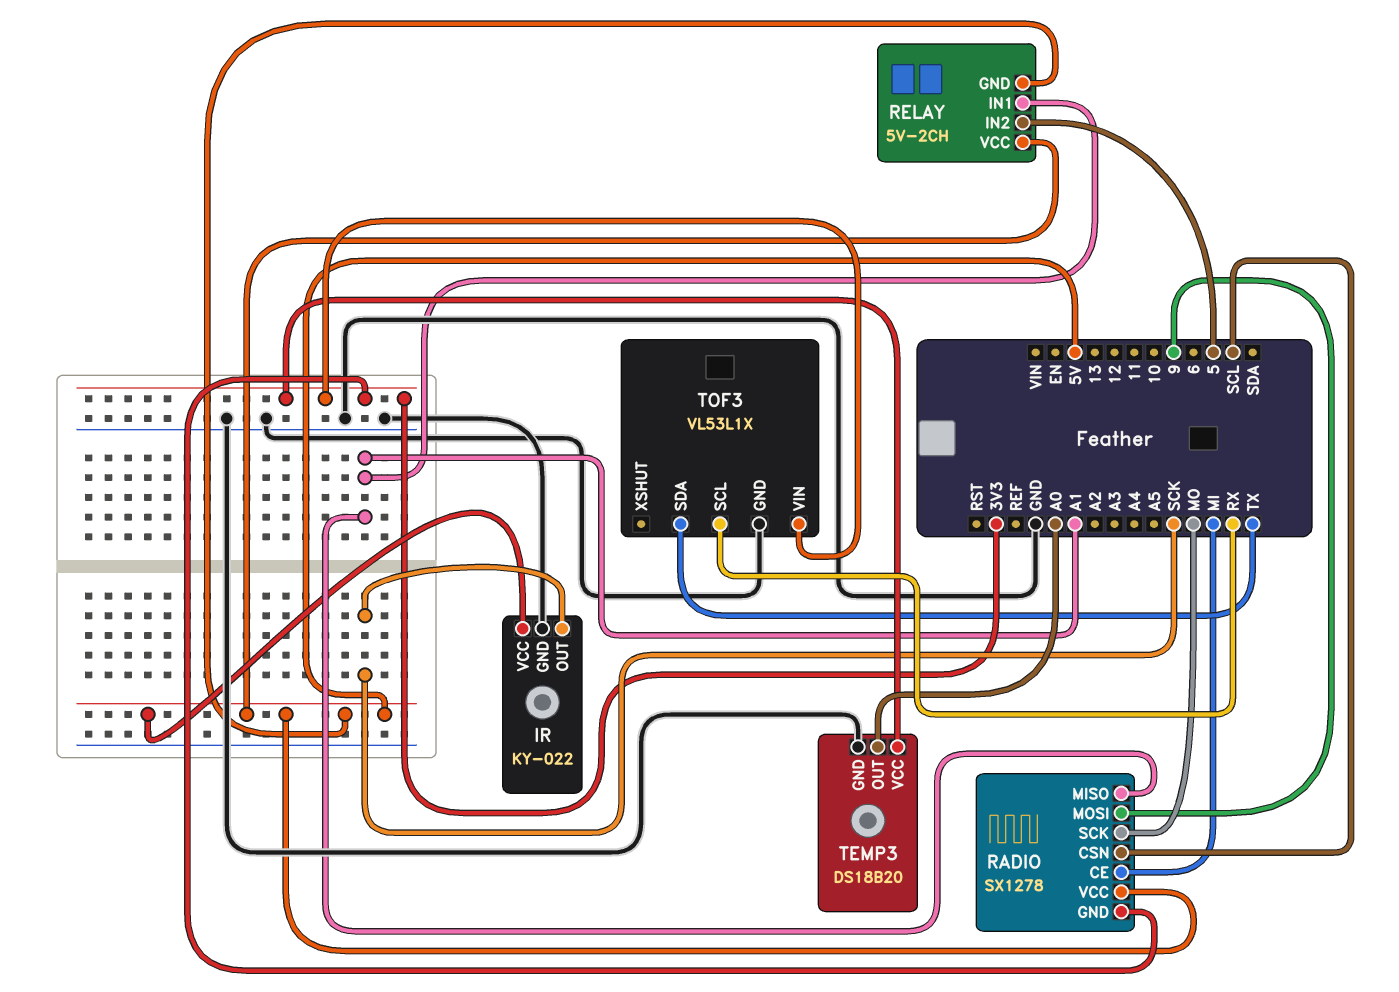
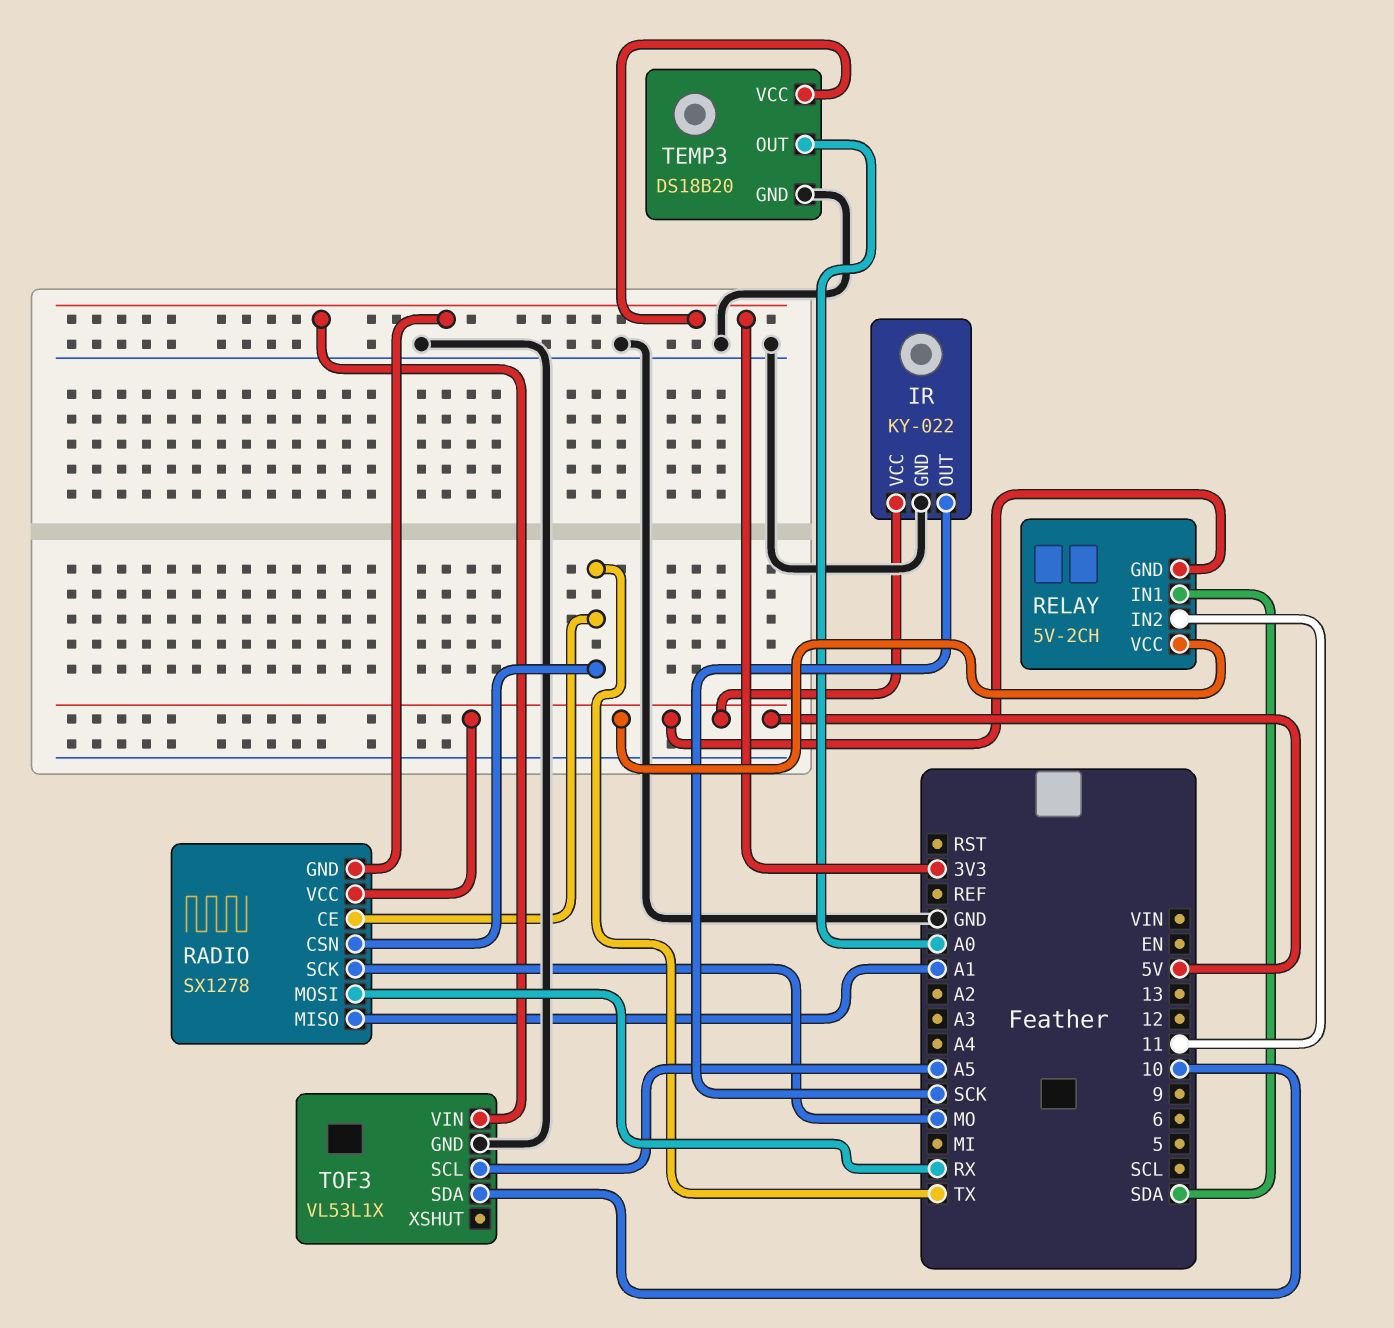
RADIO pin CE: MI -> TX
RADIO pin CSN: SCL -> TX
RADIO pin MOSI: 9 -> RX
RELAY pin IN1: A1 -> SDA
RELAY pin IN2: 5 -> 11
TOF3 pin SCL: RX -> A5
TOF3 pin SDA: TX -> 10

